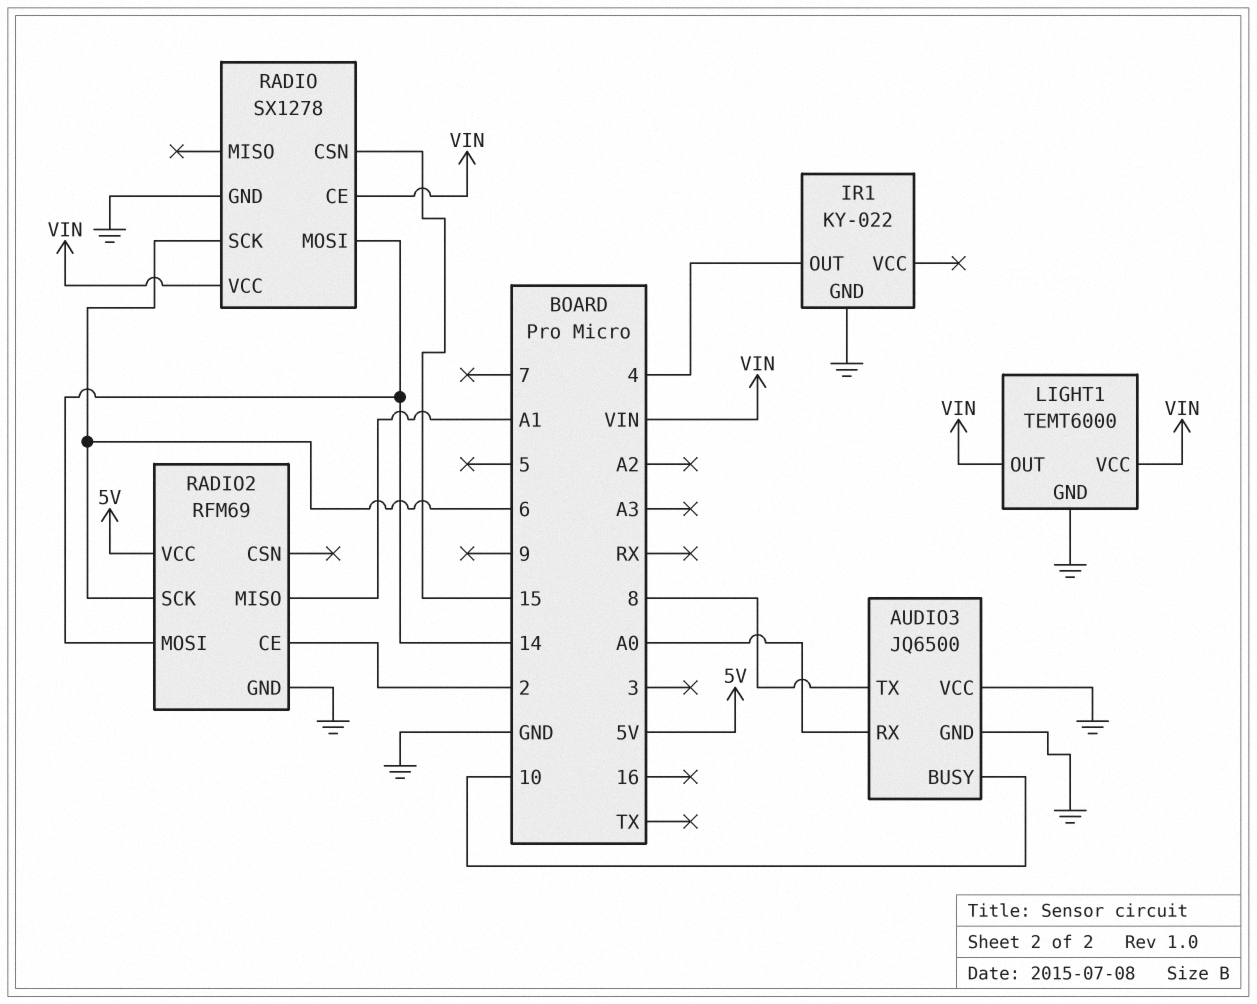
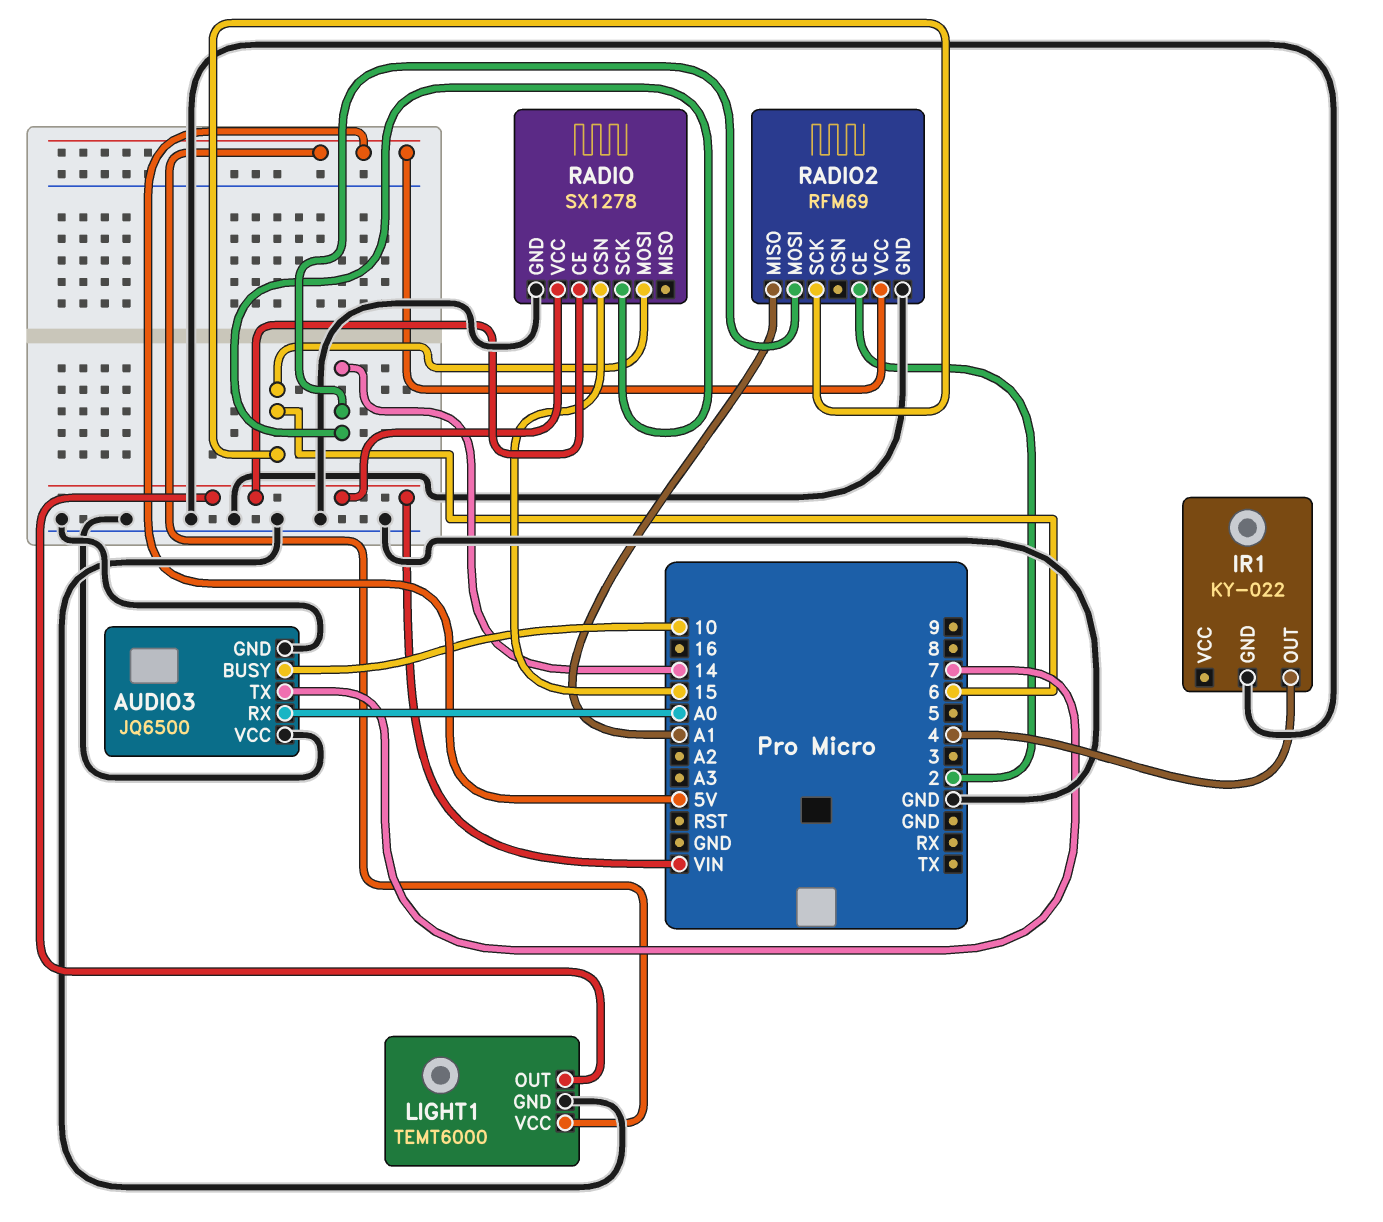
AUDIO3 pin TX: 8 -> 7
LIGHT1 pin VCC: VIN -> 5V
RADIO pin MOSI: 14 -> 6
RADIO pin SCK: 6 -> 14

